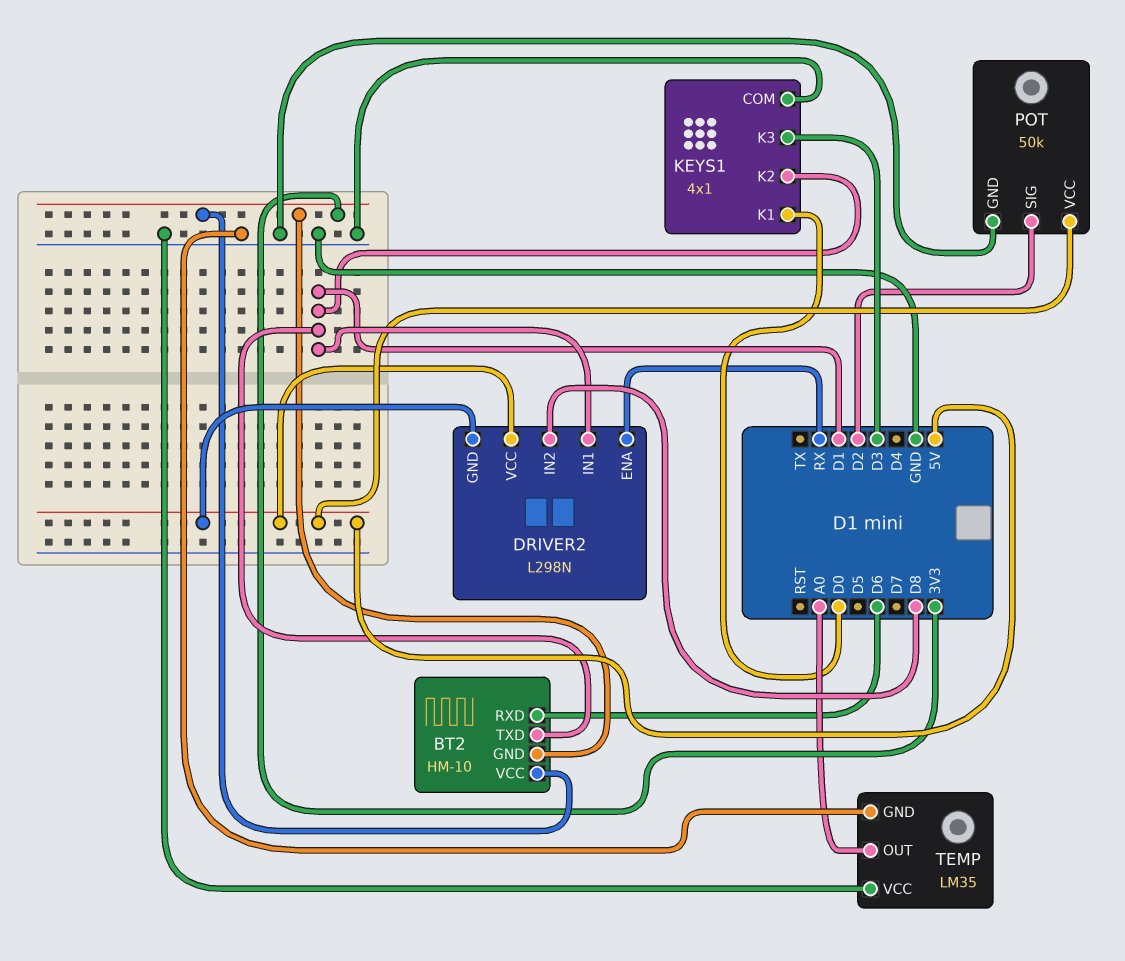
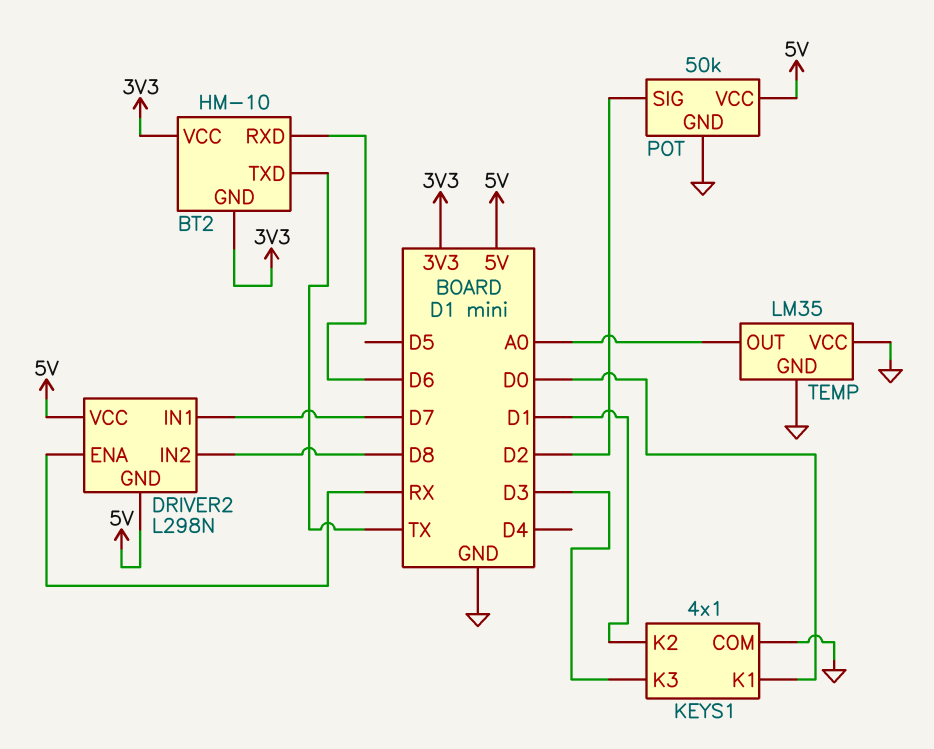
BT2 pin TXD: D1 -> TX
DRIVER2 pin IN1: D1 -> D7

